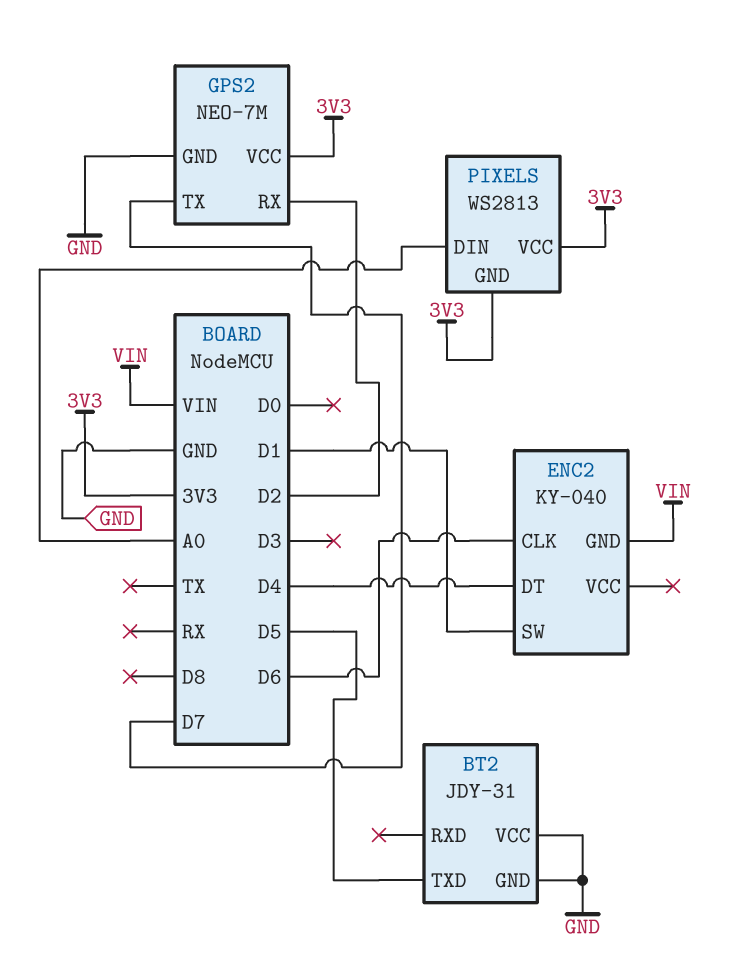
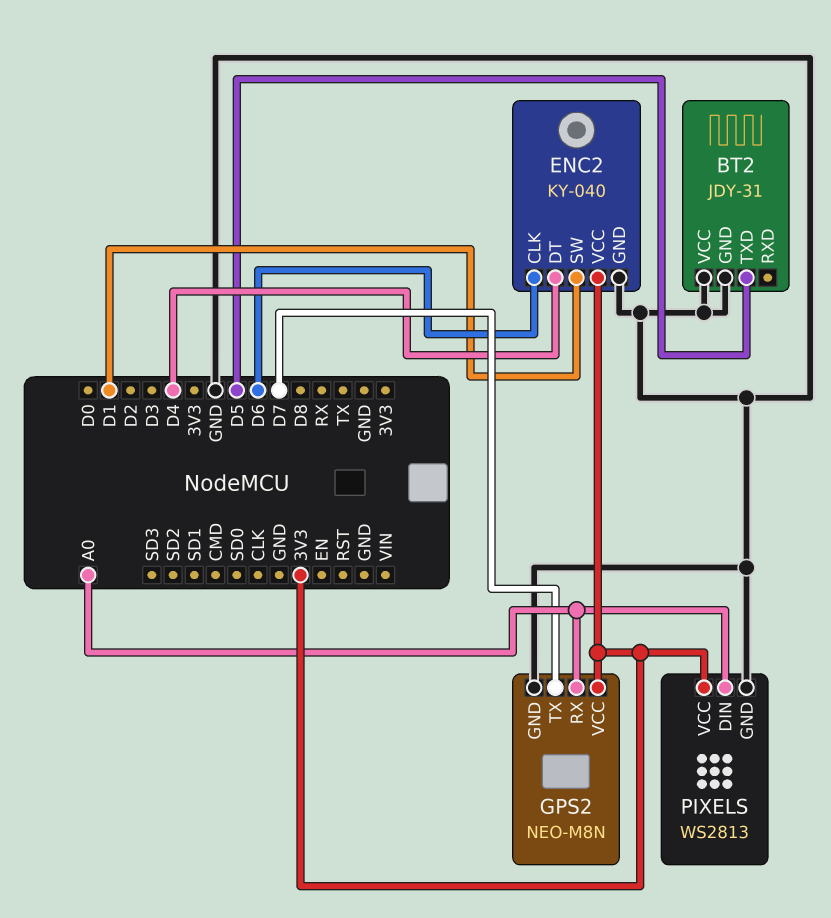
ENC2 pin GND: VIN -> GND
ENC2 pin VCC: none -> 3V3
GPS2: NEO-7M -> NEO-M8N
GPS2 pin RX: D2 -> A0
PIXELS pin GND: 3V3 -> GND

